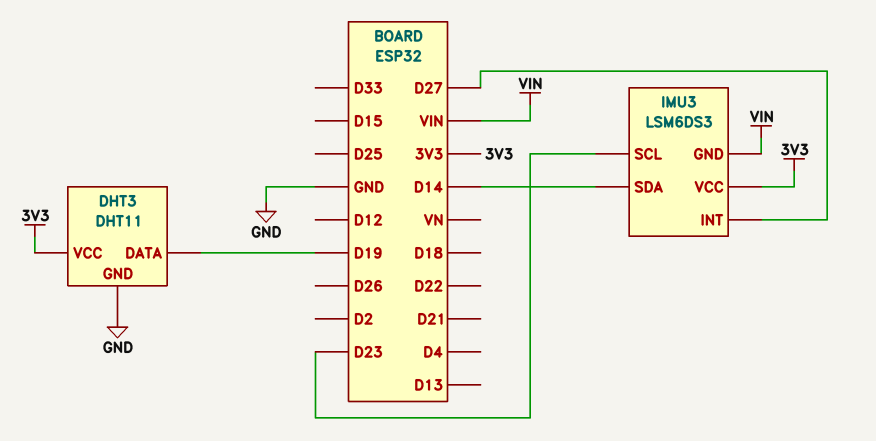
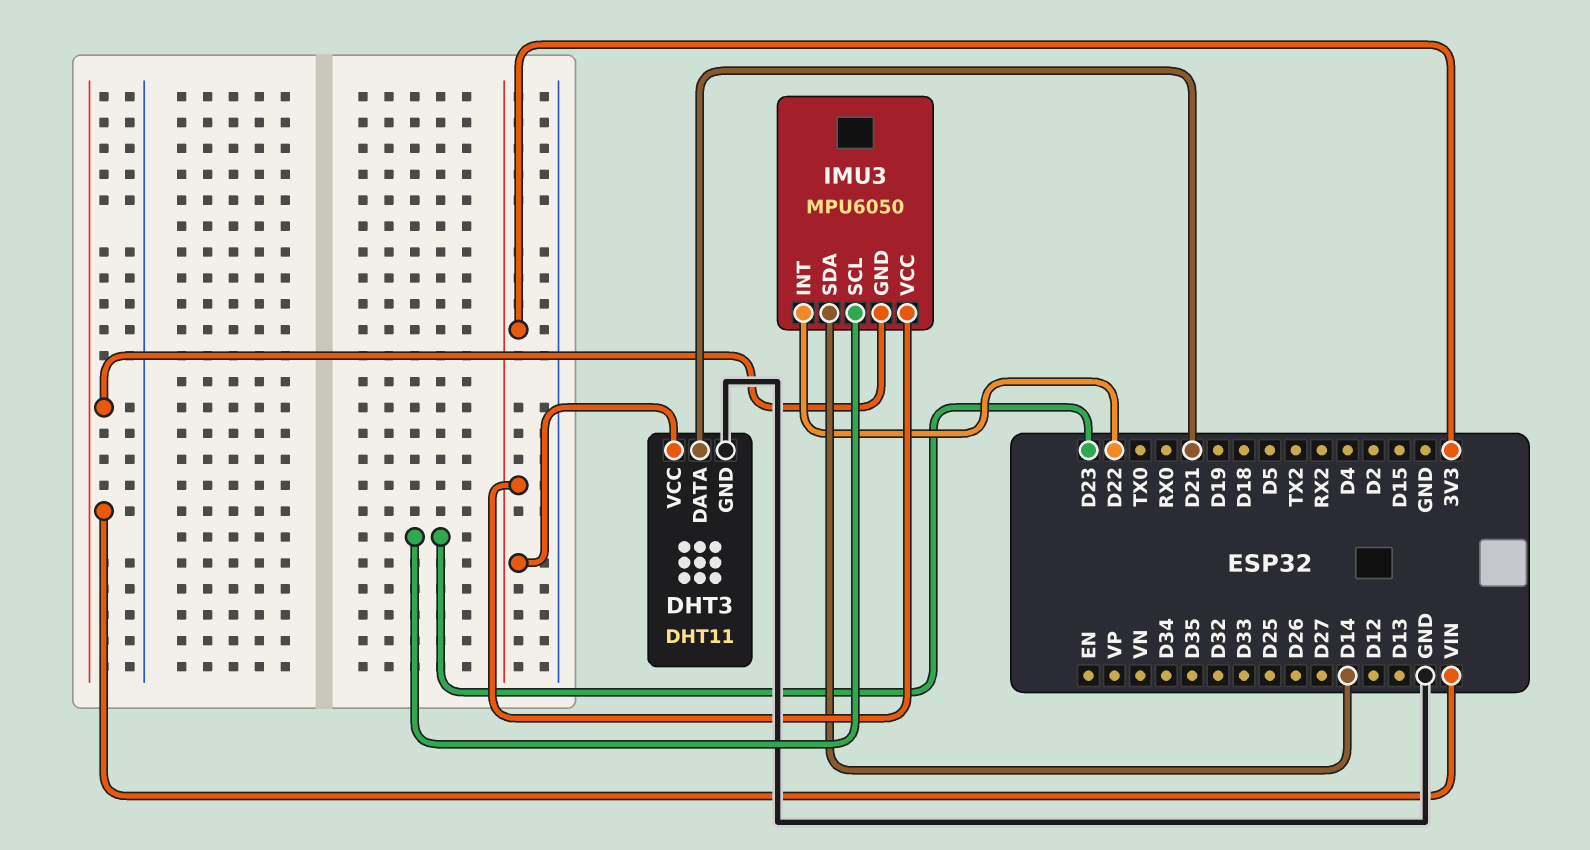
DHT3 pin DATA: D19 -> D21
IMU3: LSM6DS3 -> MPU6050
IMU3 pin INT: D27 -> D22

